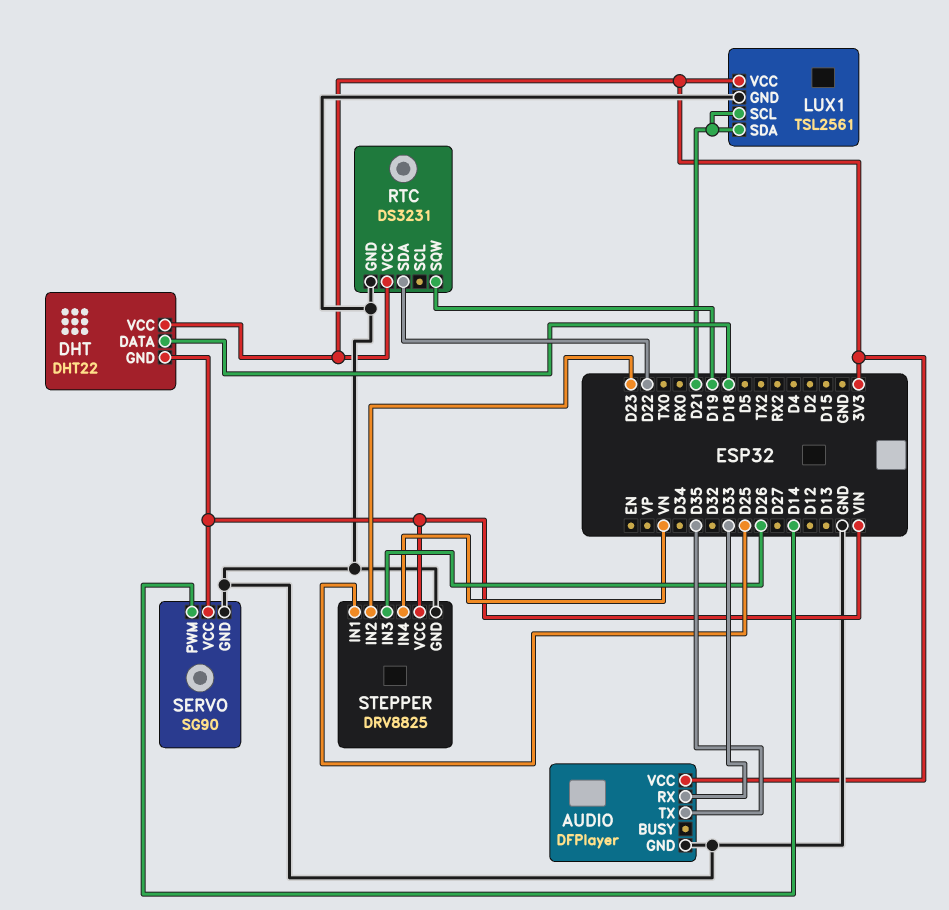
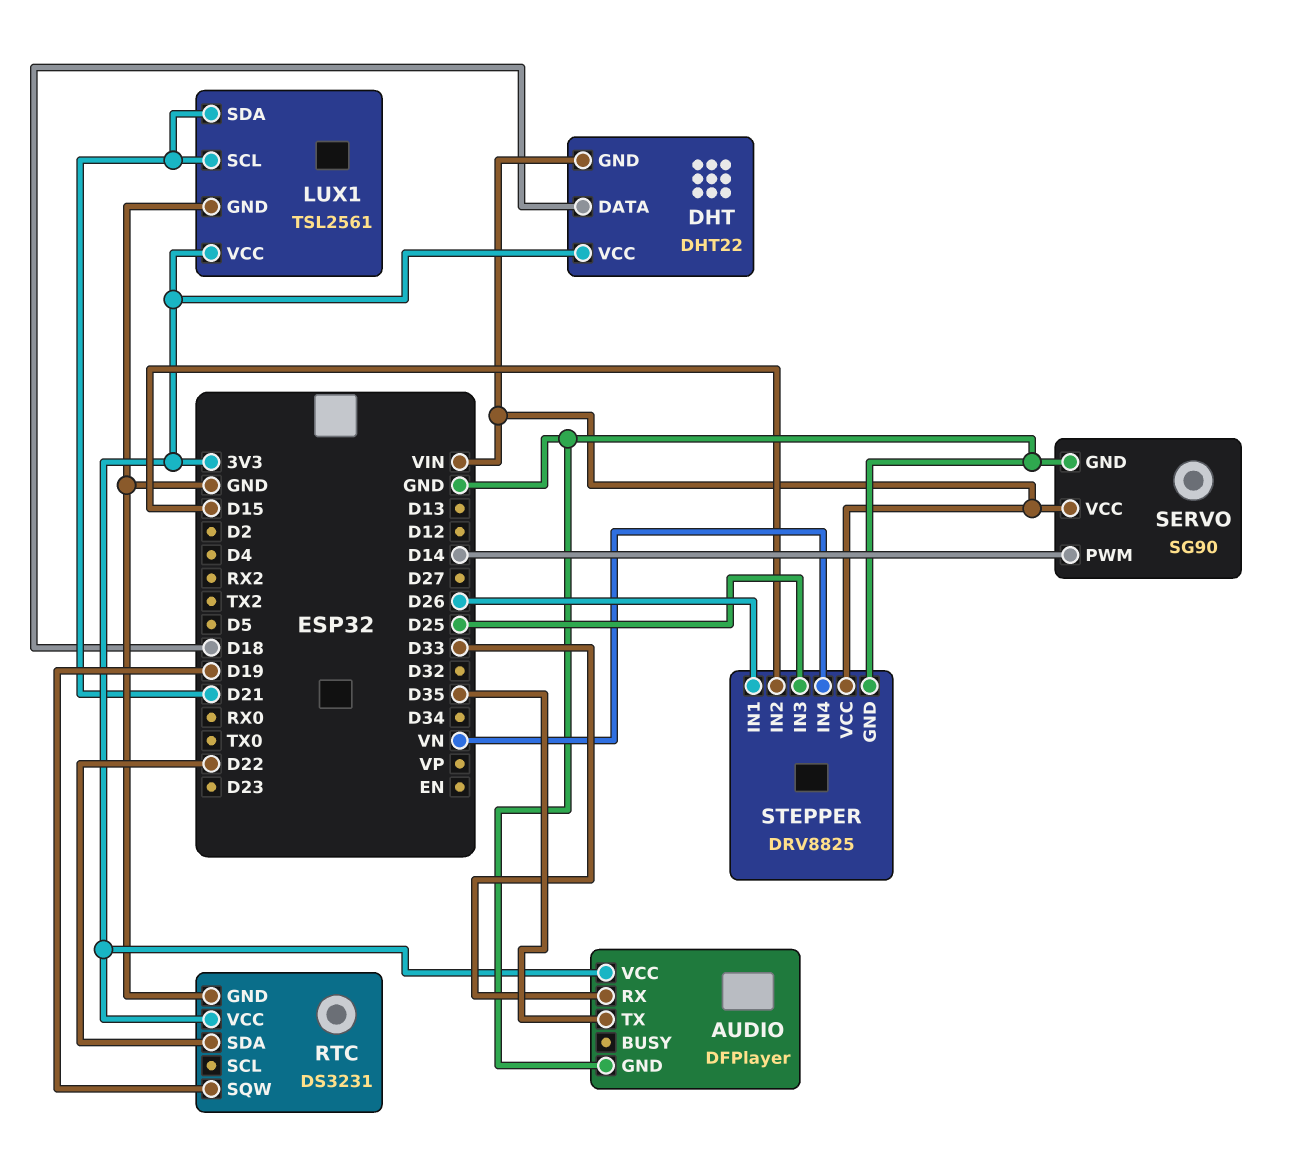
STEPPER pin IN1: D25 -> D26
STEPPER pin IN2: D23 -> D15
STEPPER pin IN3: D26 -> D25

